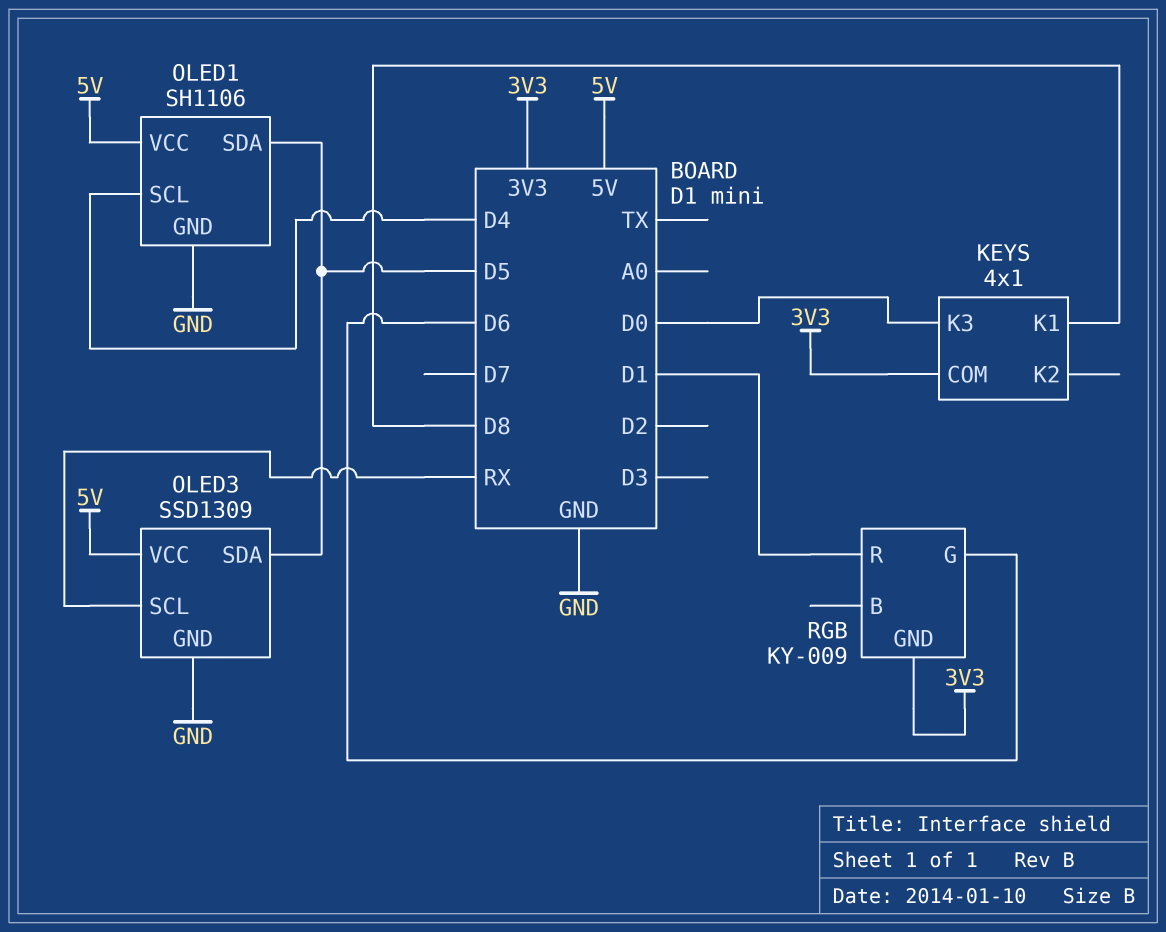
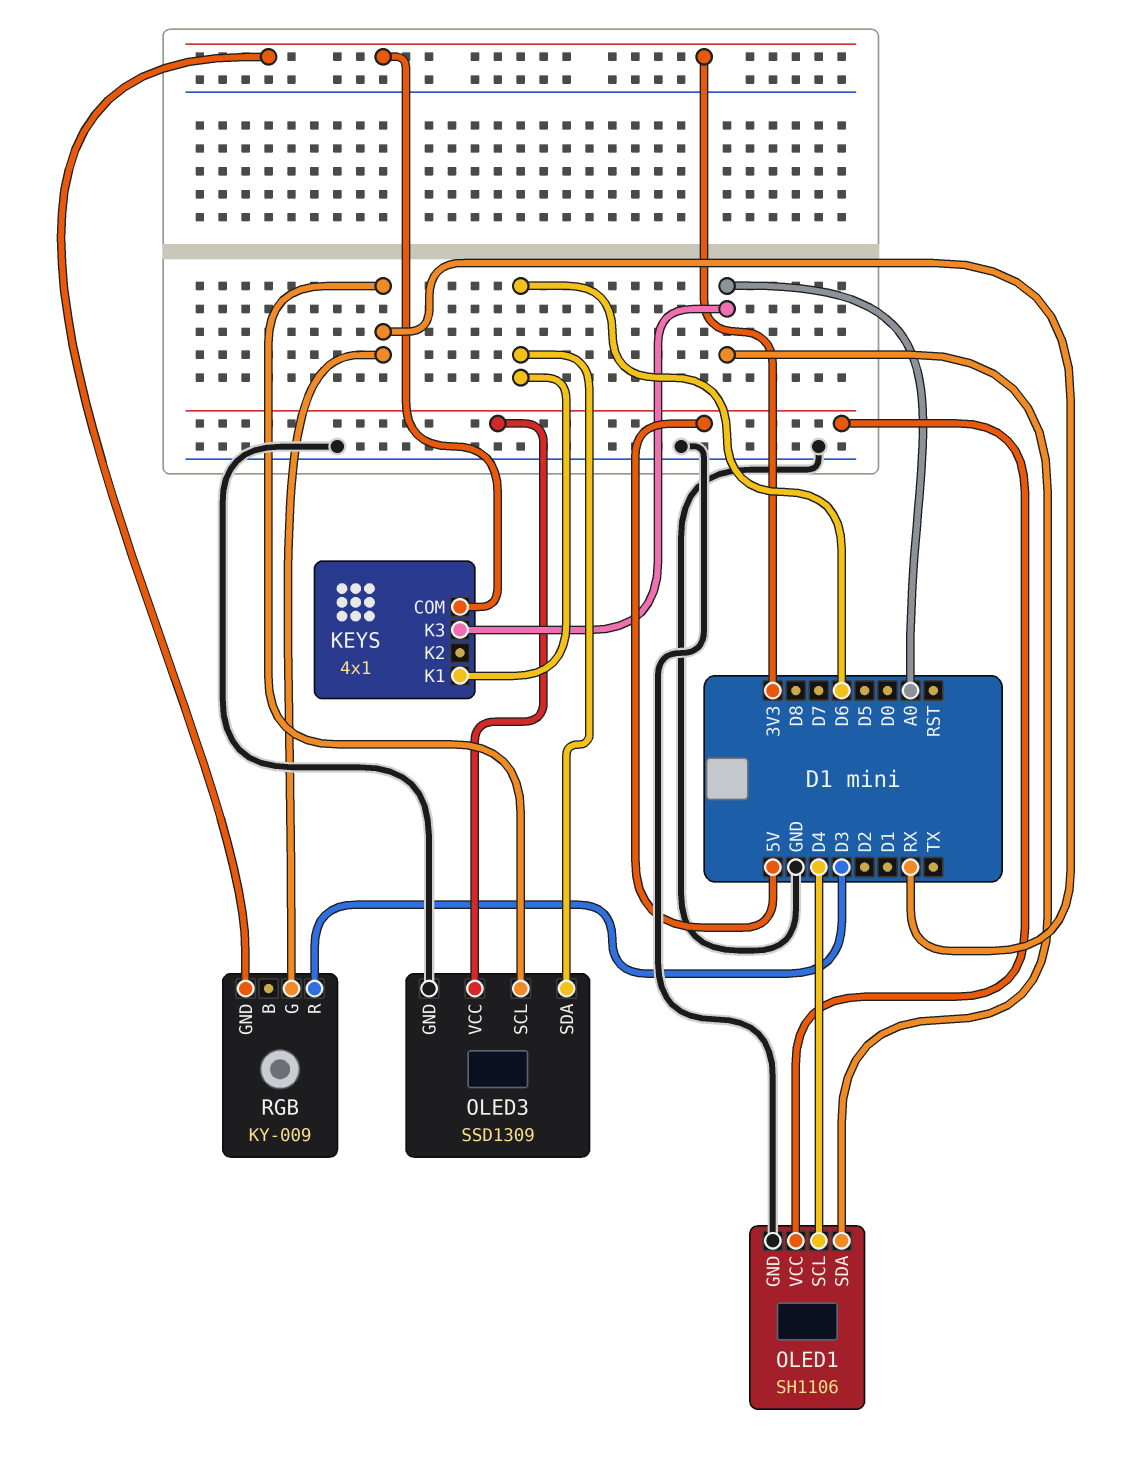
KEYS pin K1: D8 -> D6
KEYS pin K3: D0 -> A0
OLED1 pin SDA: D5 -> A0
OLED3 pin SDA: D5 -> D6
RGB pin G: D6 -> RX
RGB pin R: D1 -> D3

